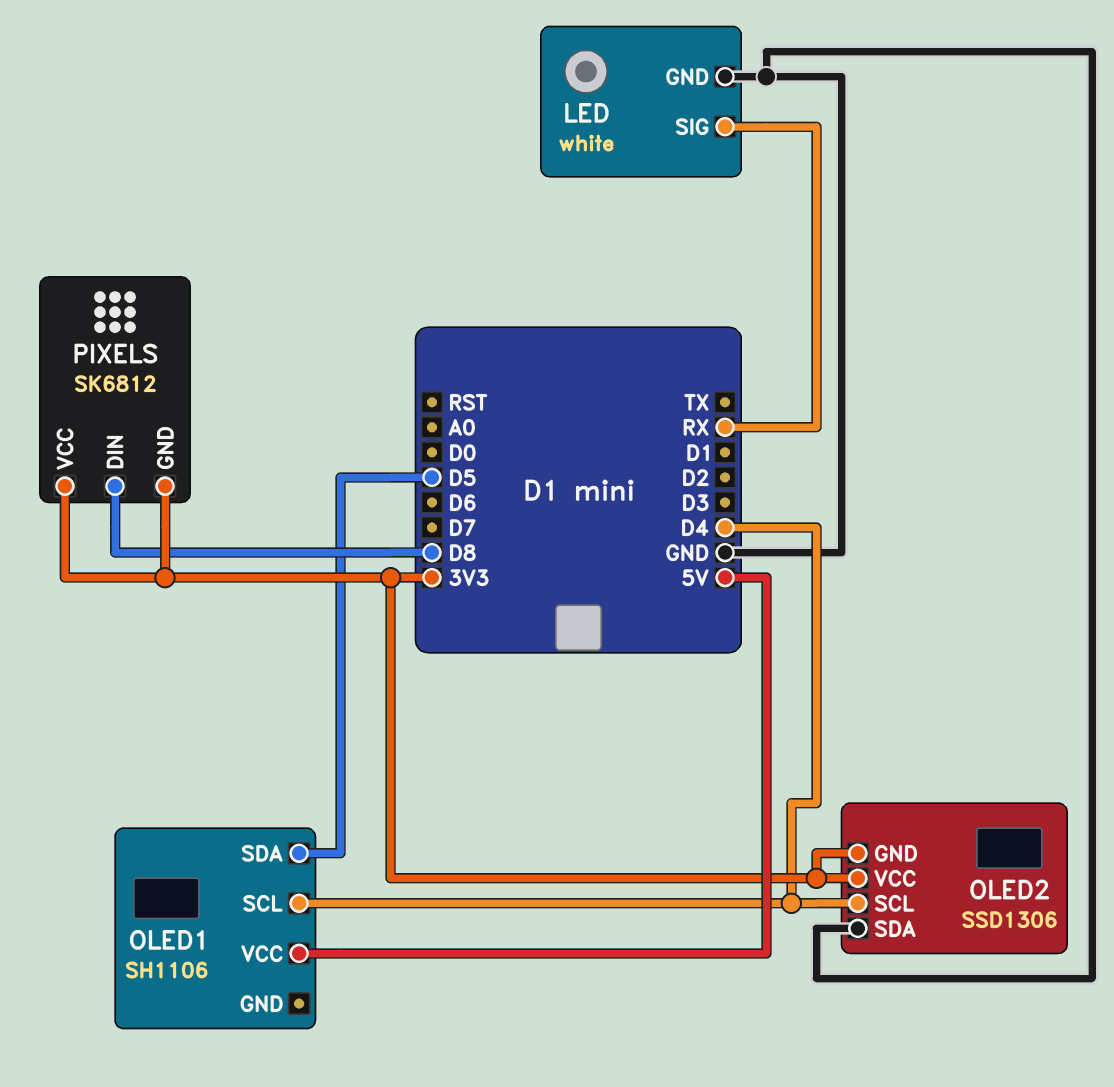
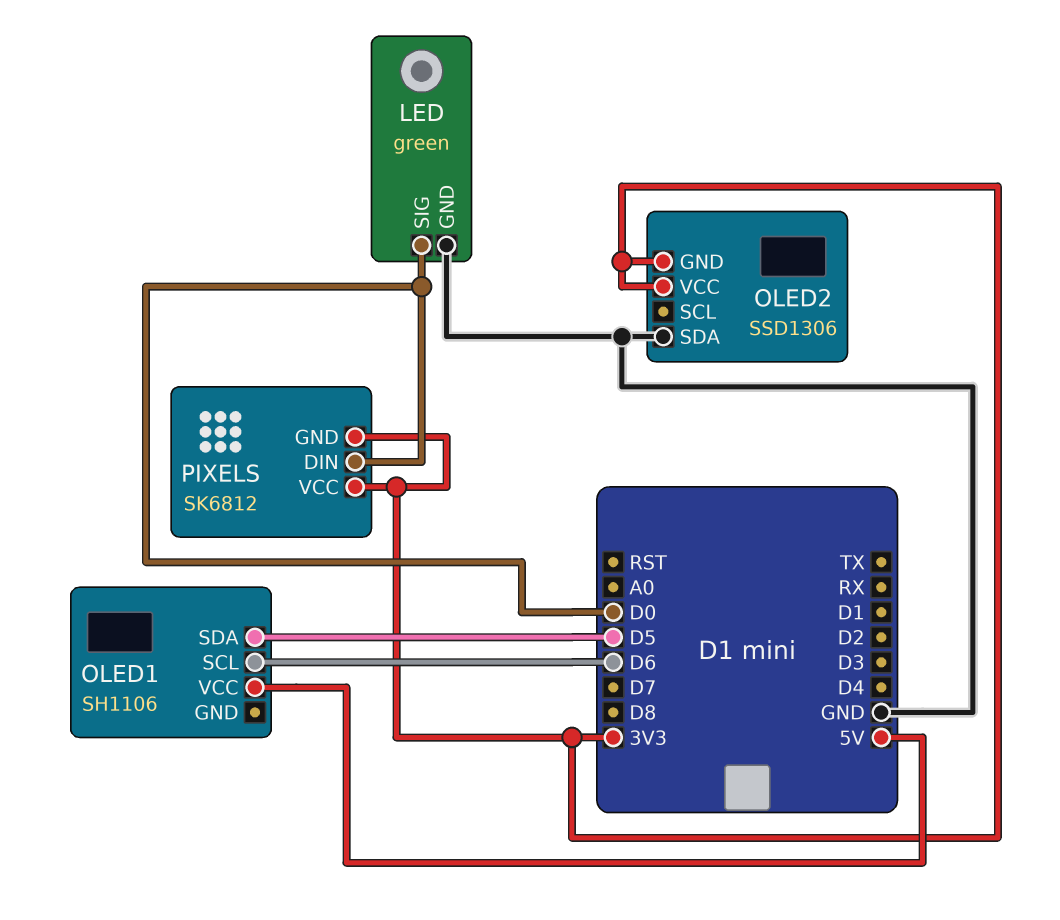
LED: white -> green
LED pin SIG: RX -> D0
OLED1 pin SCL: D4 -> D6
OLED2 pin SCL: D4 -> none
PIXELS pin DIN: D8 -> D0

